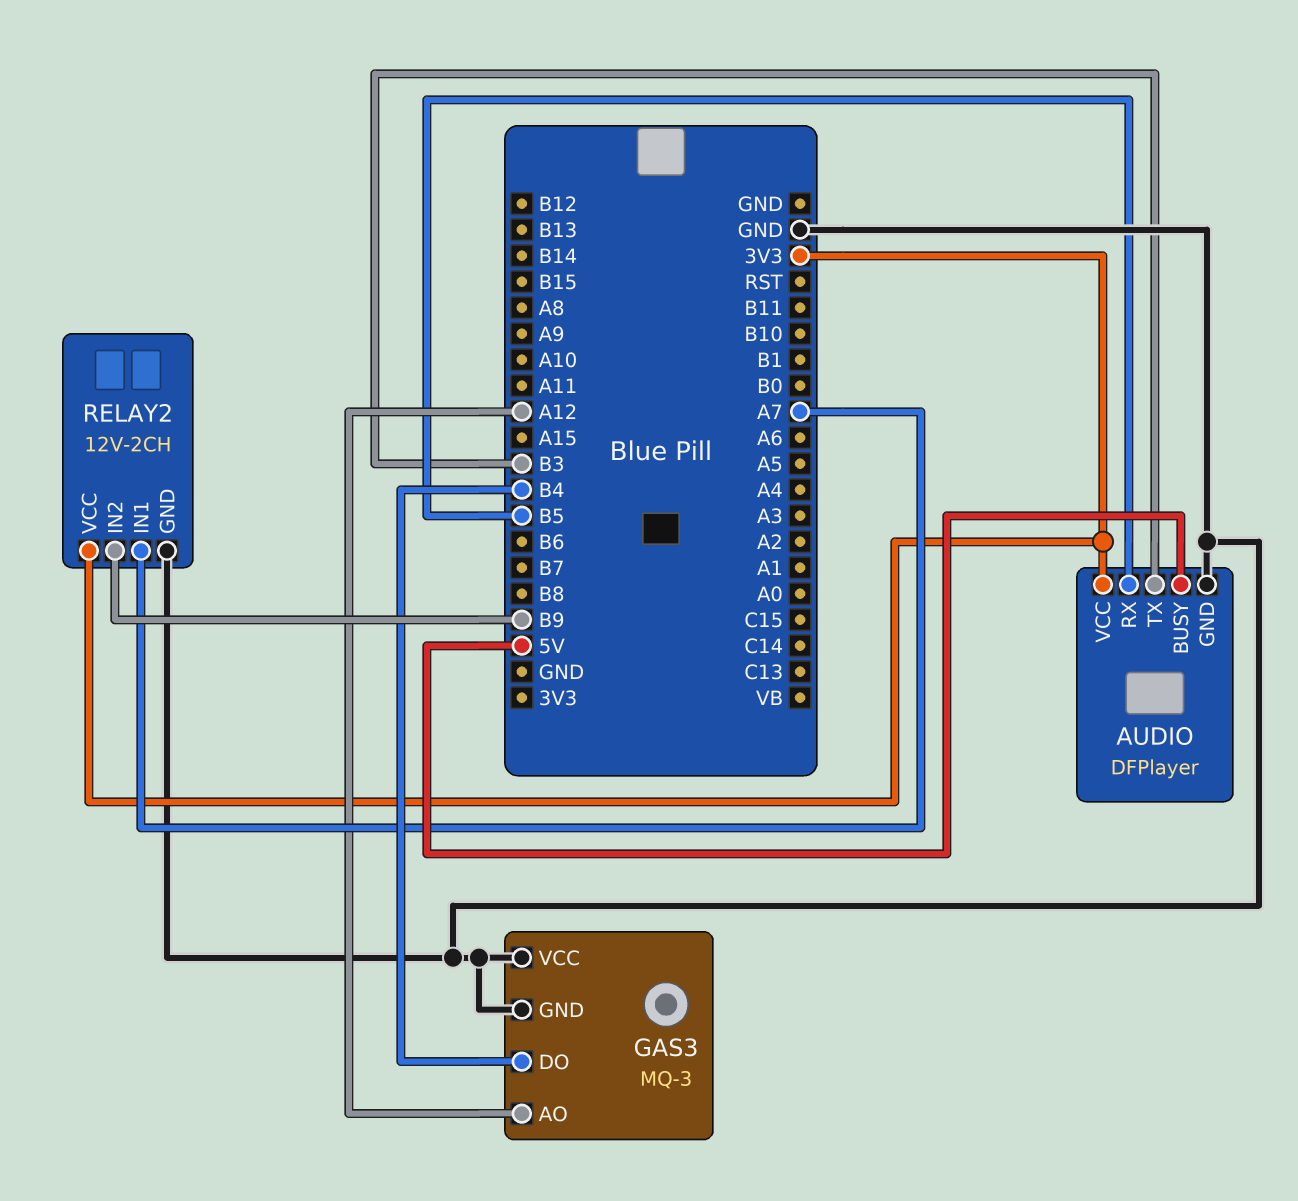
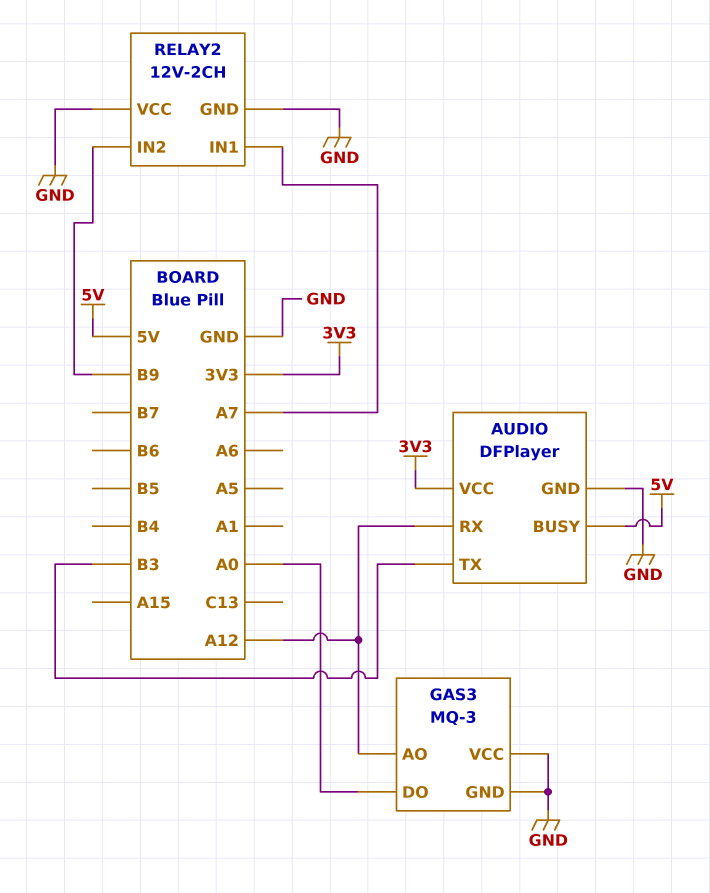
AUDIO pin RX: B5 -> A12
GAS3 pin DO: B4 -> A0
RELAY2 pin VCC: 3V3 -> GND

